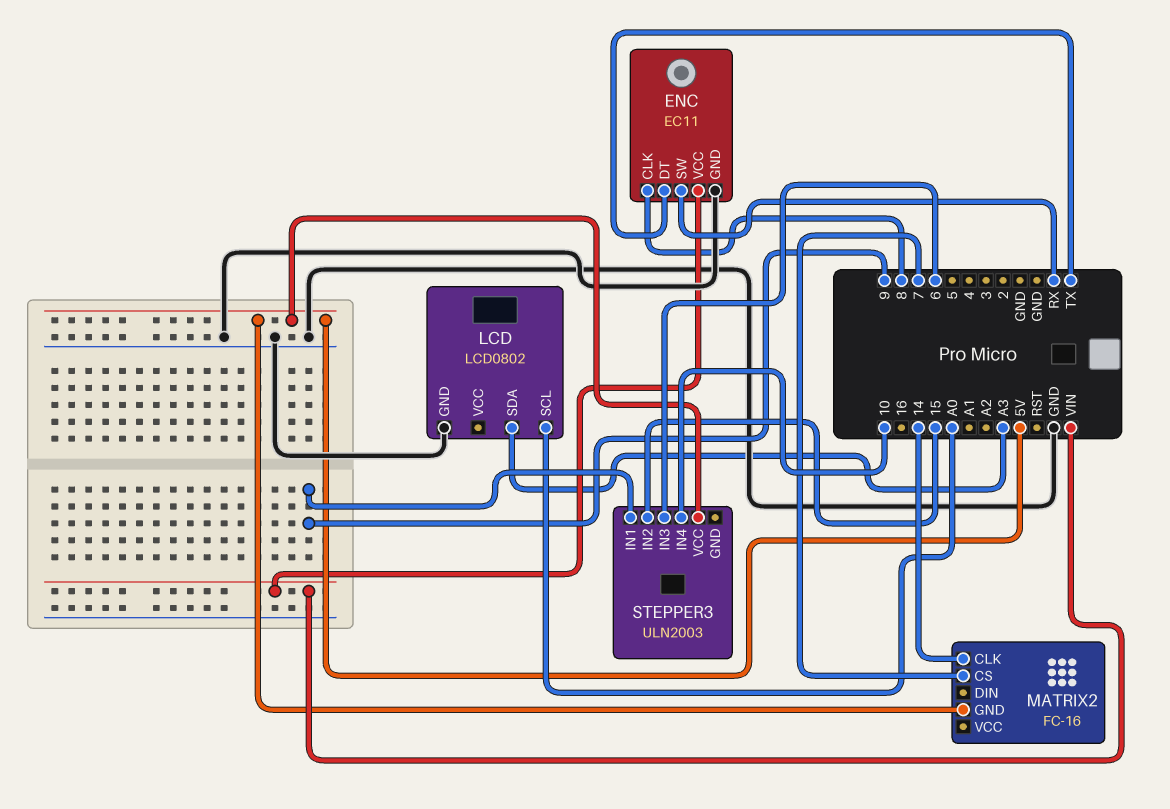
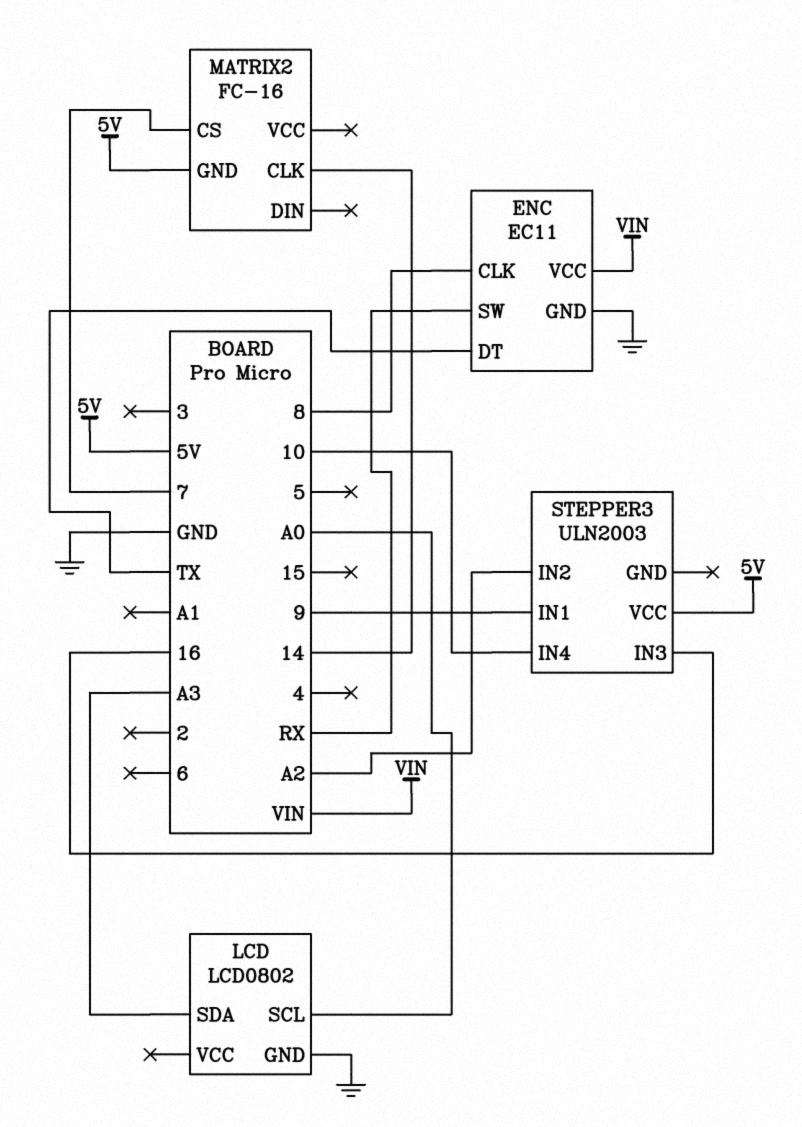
STEPPER3 pin IN2: 15 -> A2
STEPPER3 pin IN3: 6 -> 16

